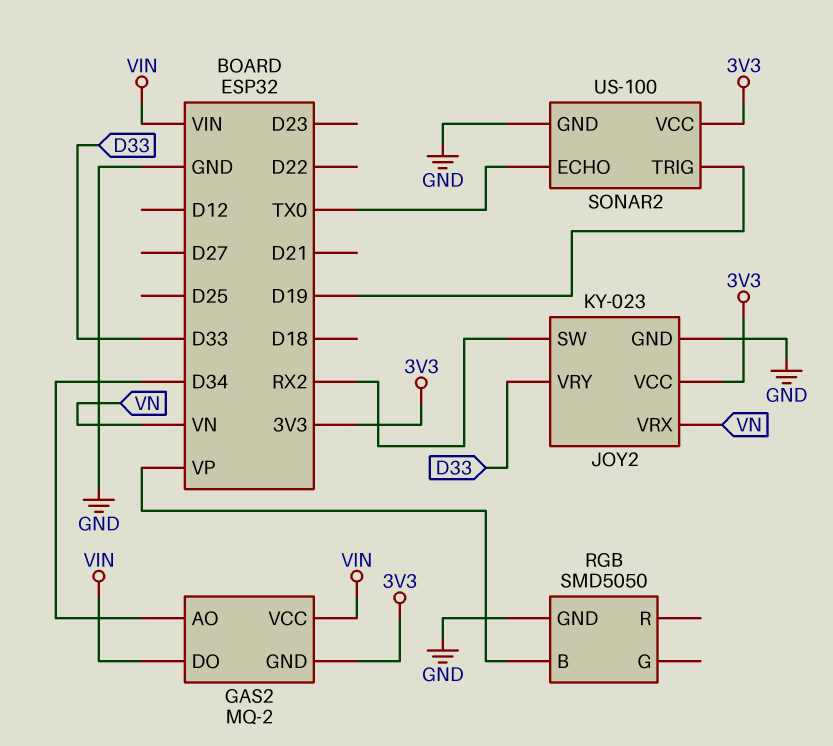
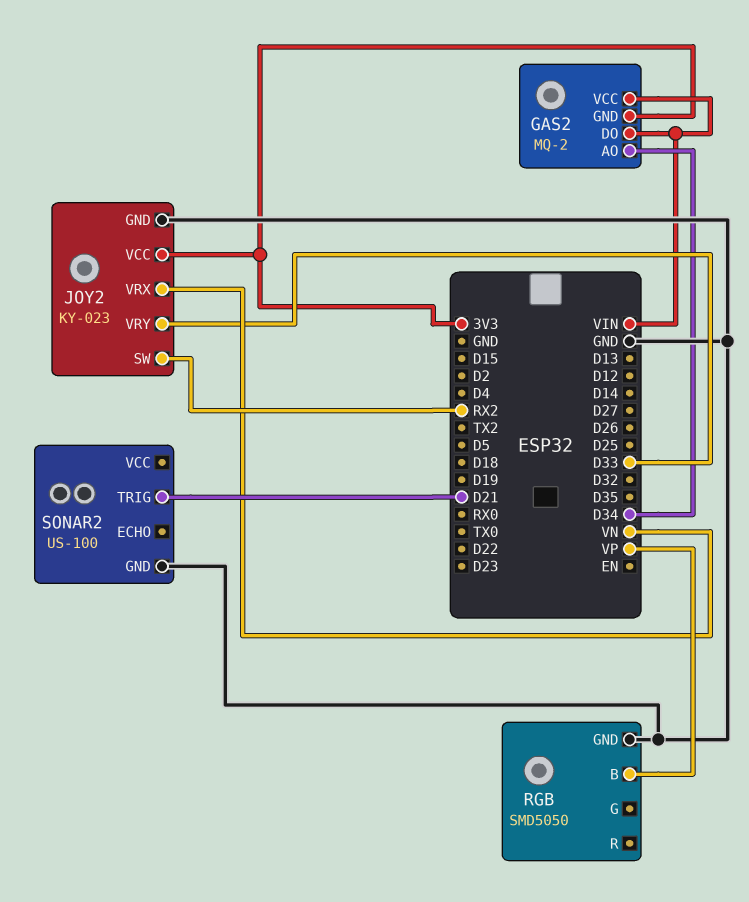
SONAR2 pin ECHO: TX0 -> none
SONAR2 pin TRIG: D19 -> D21
SONAR2 pin VCC: 3V3 -> none

